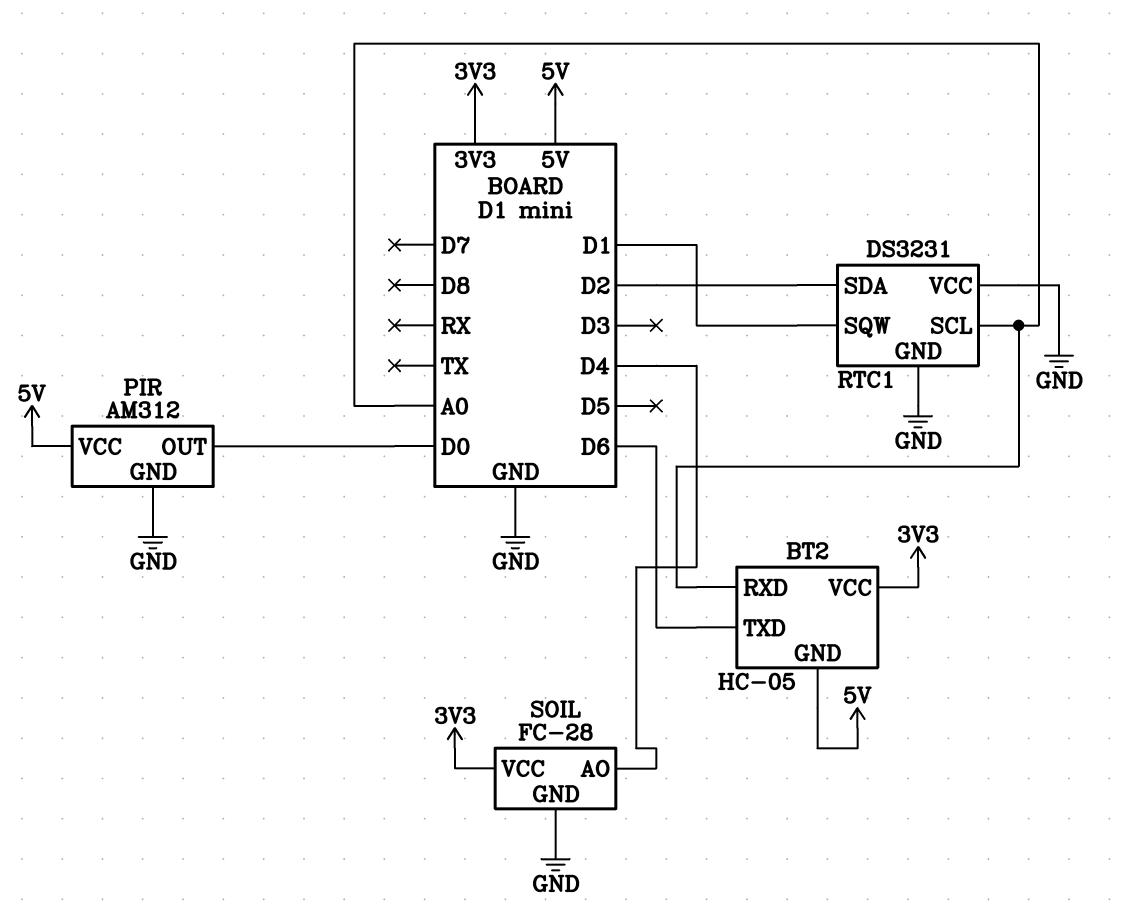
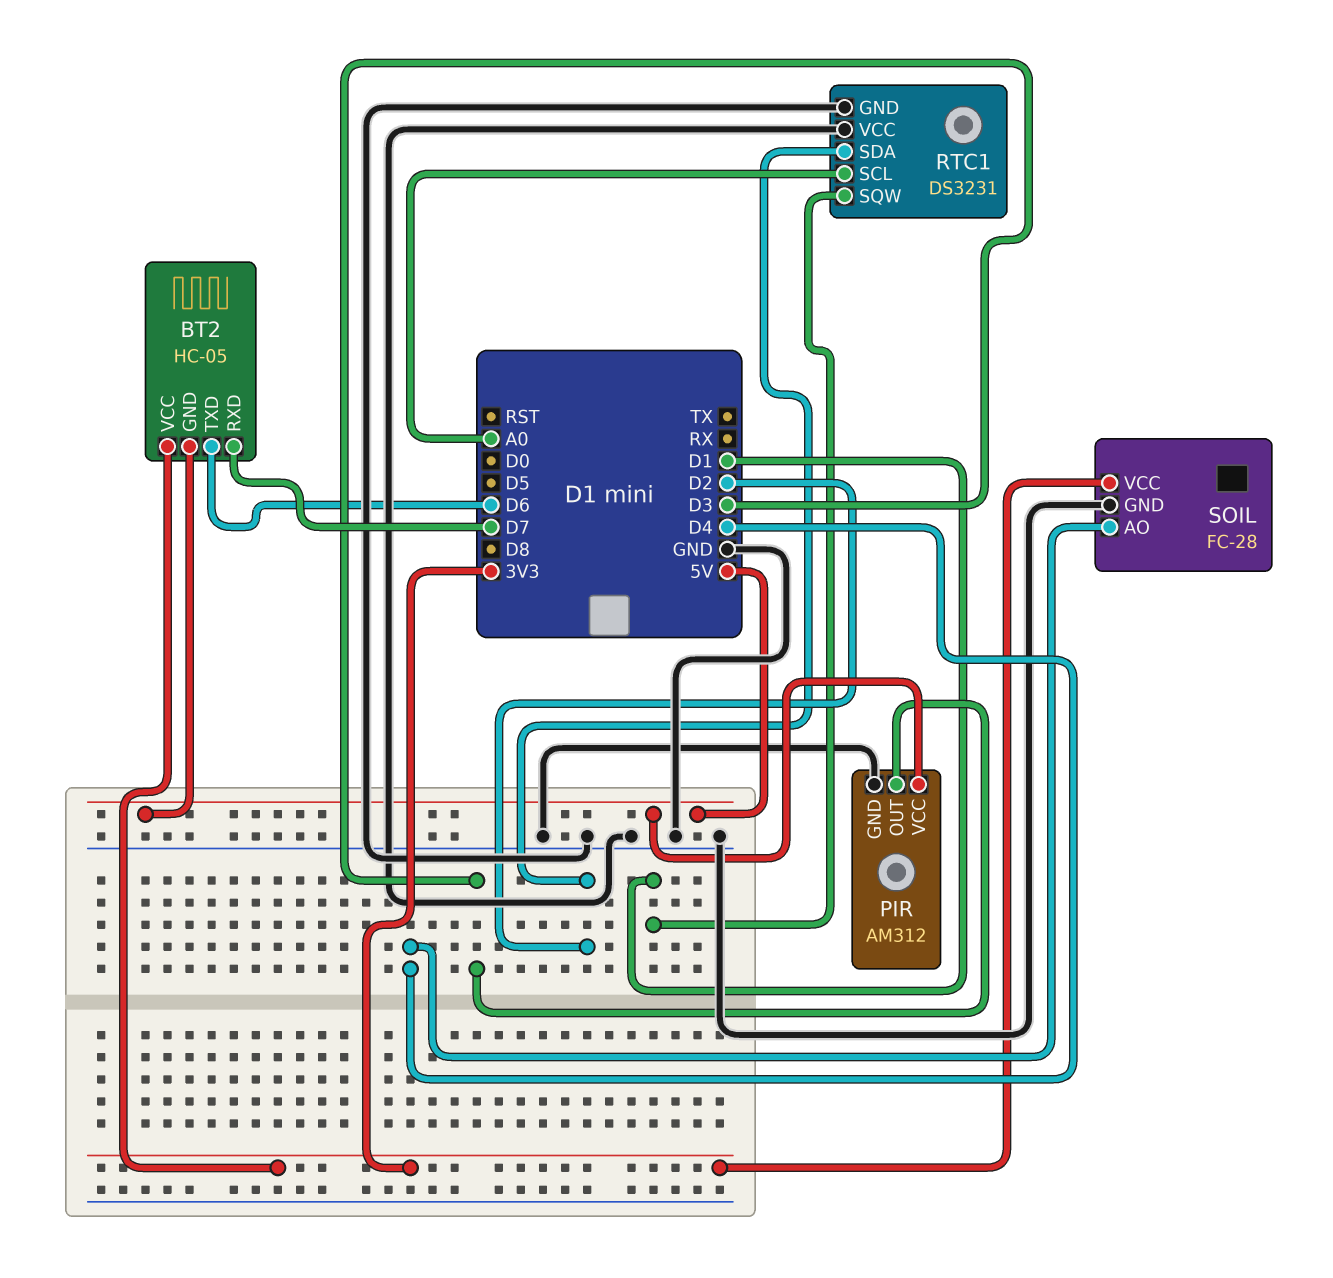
BT2 pin RXD: A0 -> D7
PIR pin OUT: D0 -> D3

